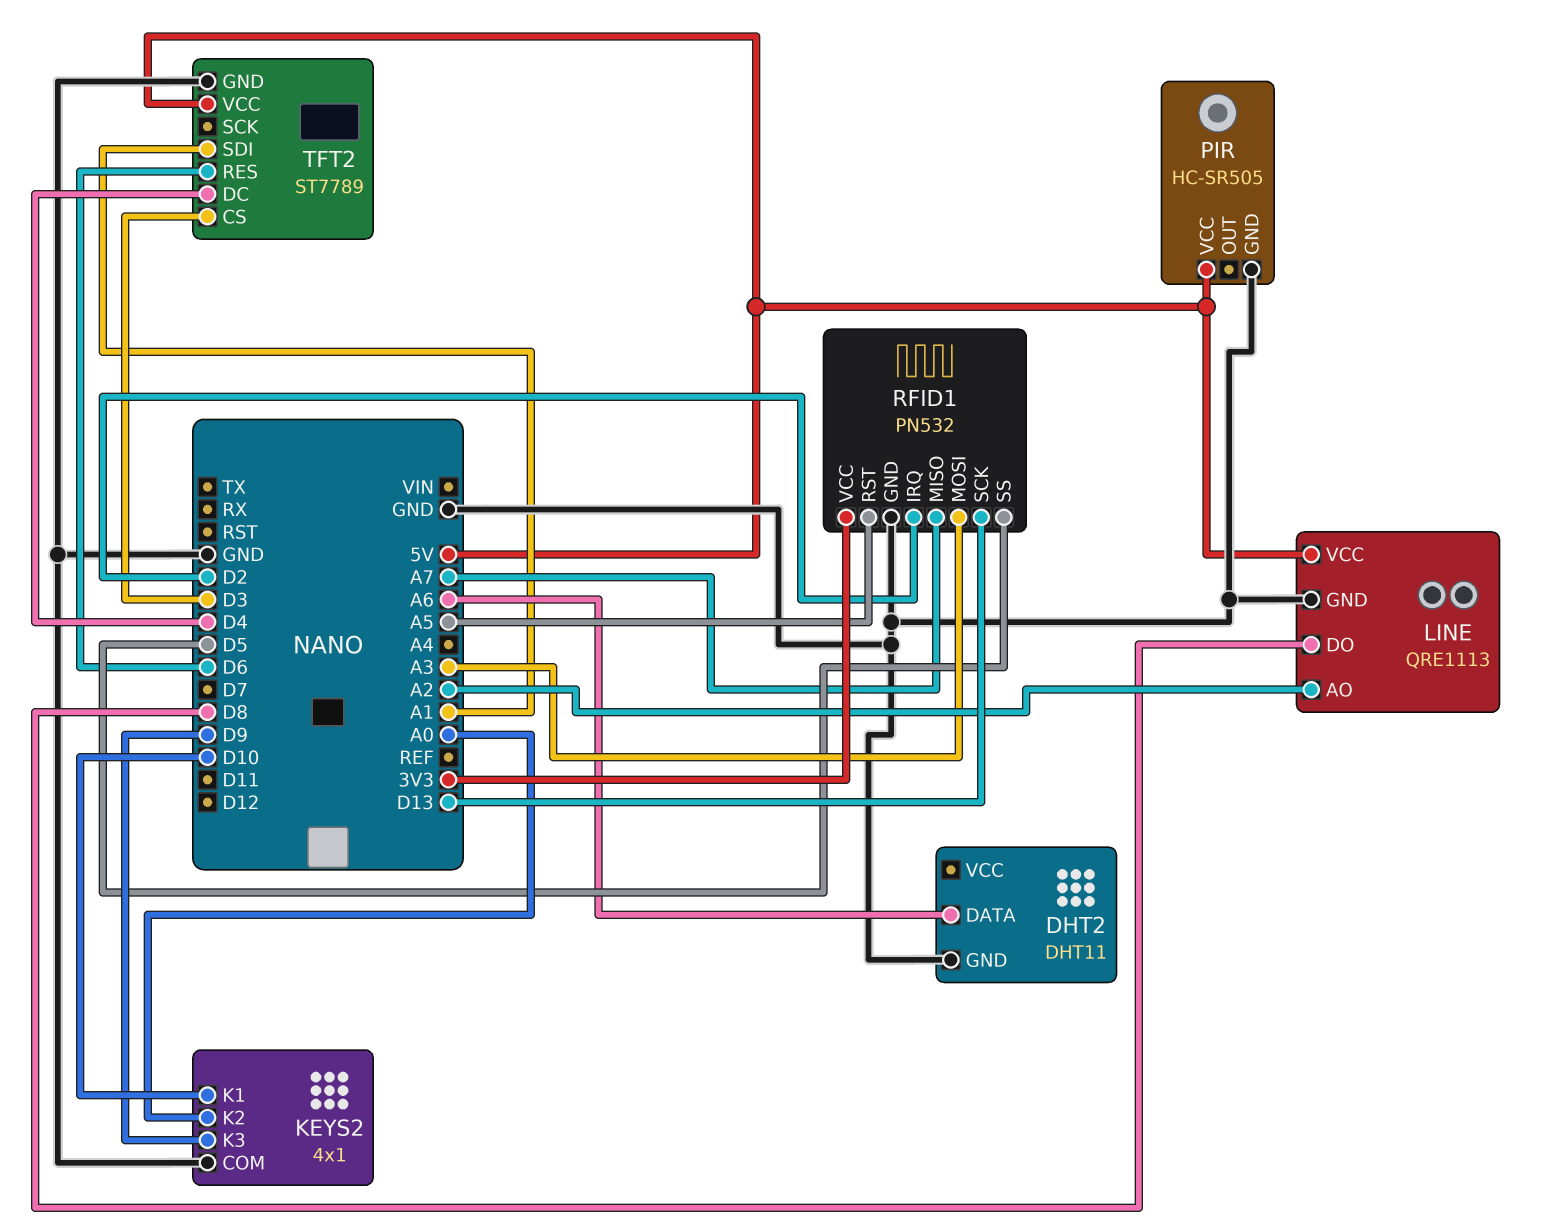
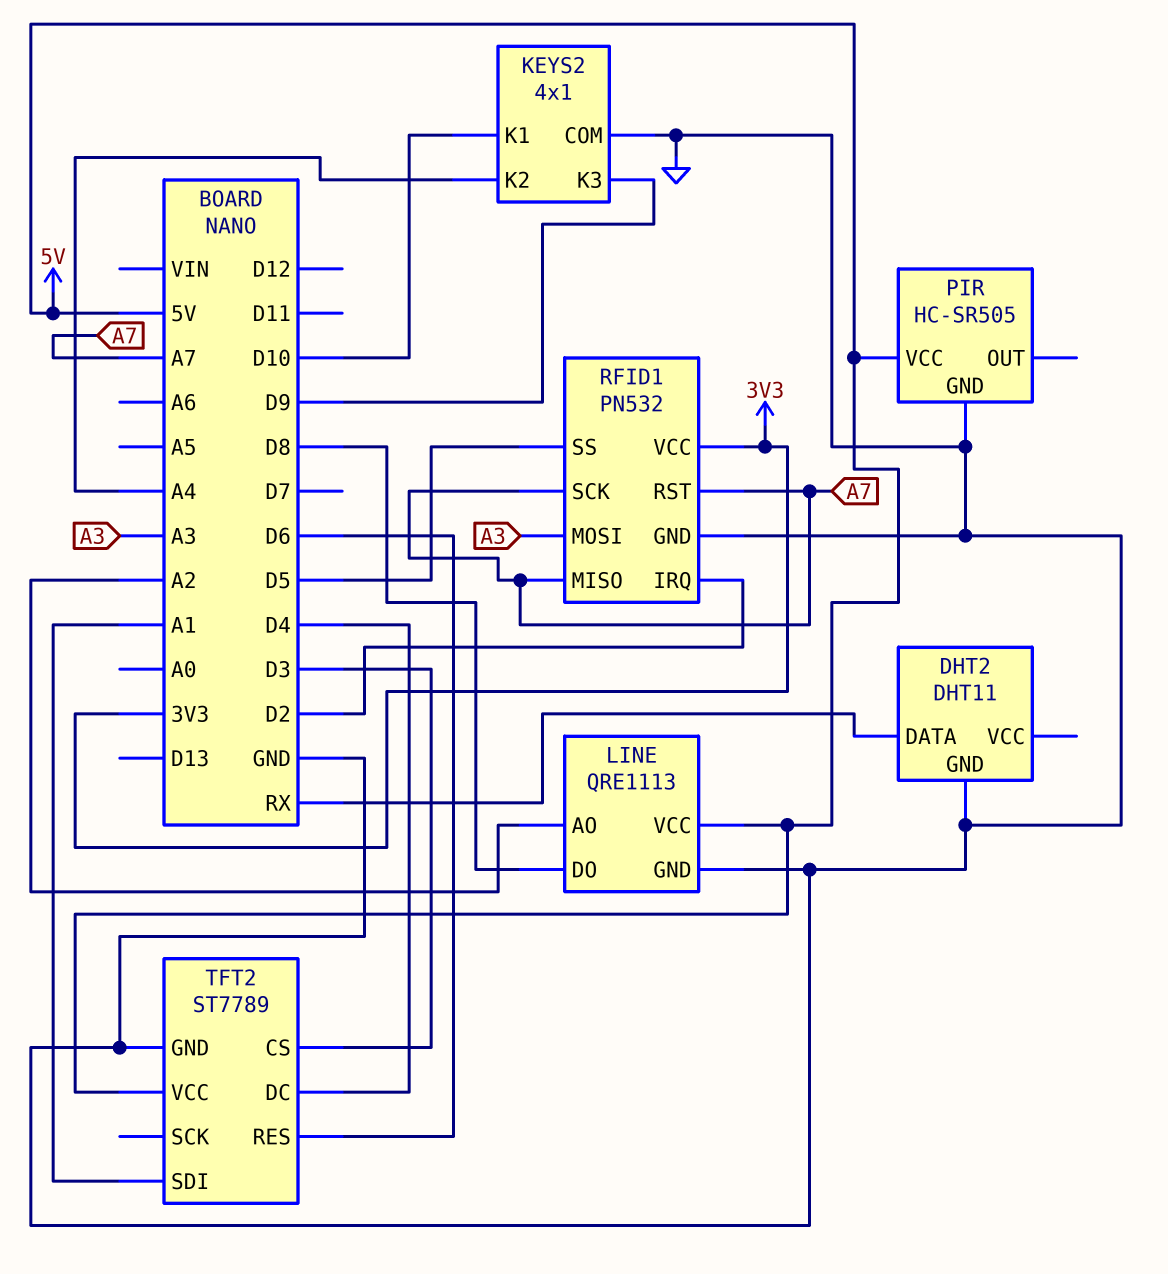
DHT2 pin DATA: A6 -> RX
KEYS2 pin K2: A0 -> A4
RFID1 pin RST: A5 -> A7
RFID1 pin SCK: D13 -> A7

